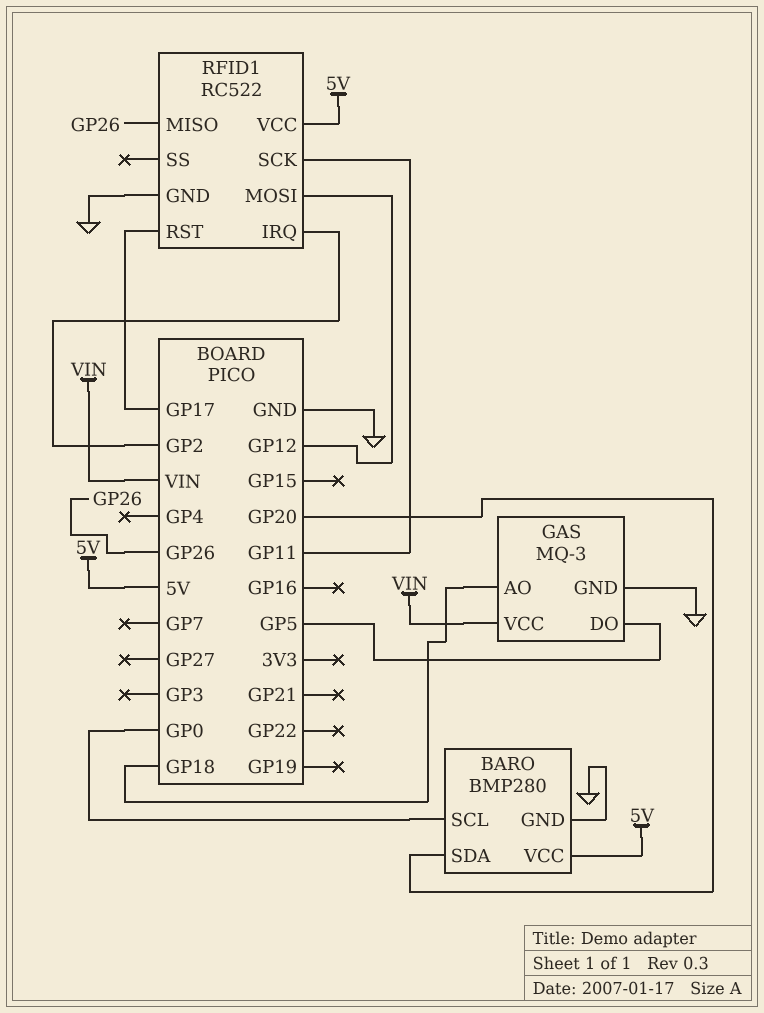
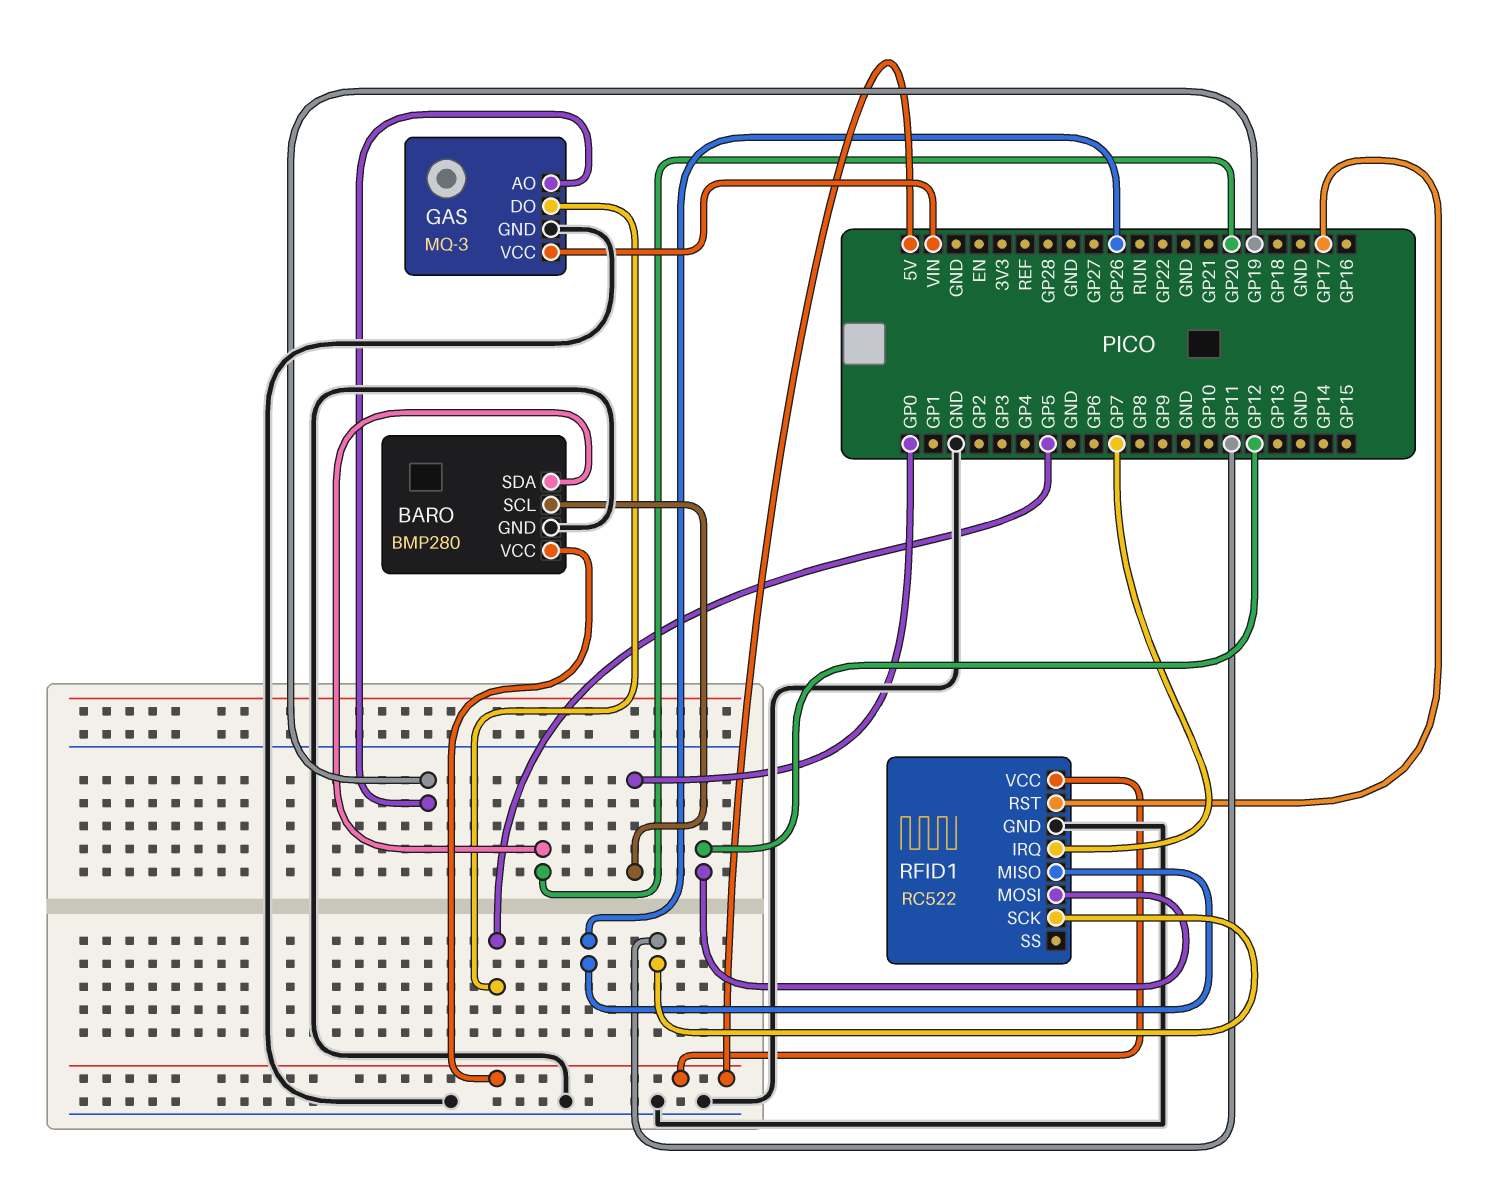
GAS pin AO: GP18 -> GP19
RFID1 pin IRQ: GP2 -> GP7

